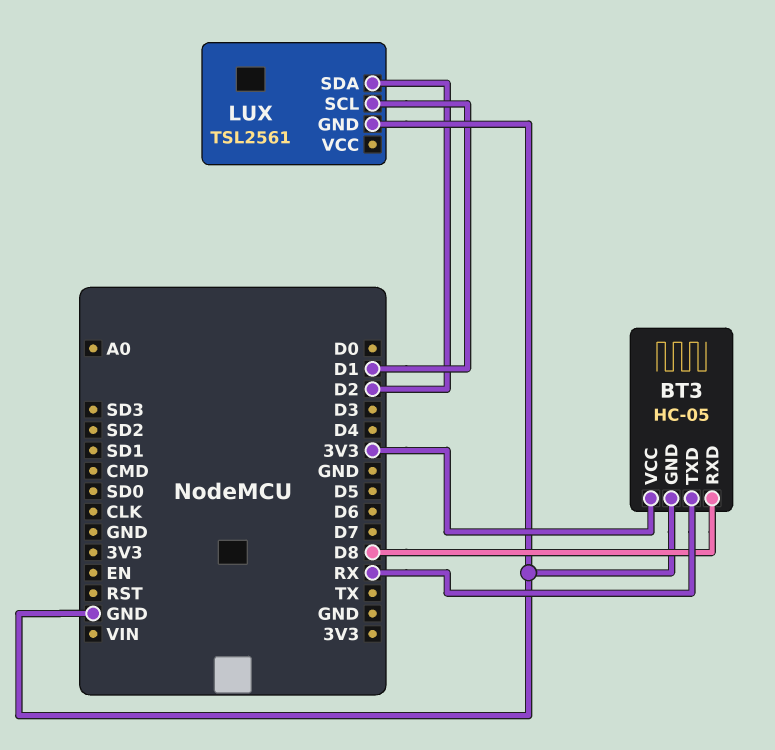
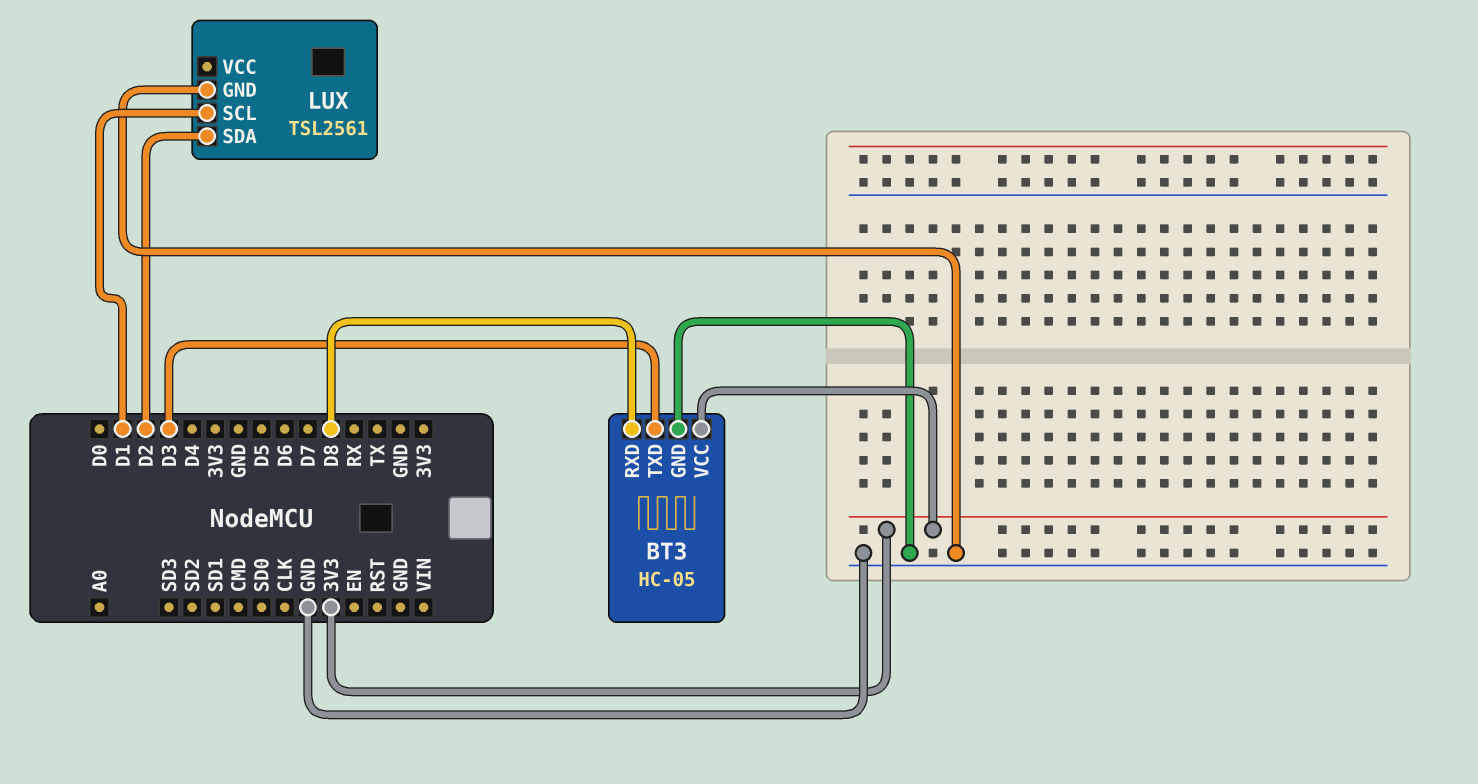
BT3 pin TXD: RX -> D3

